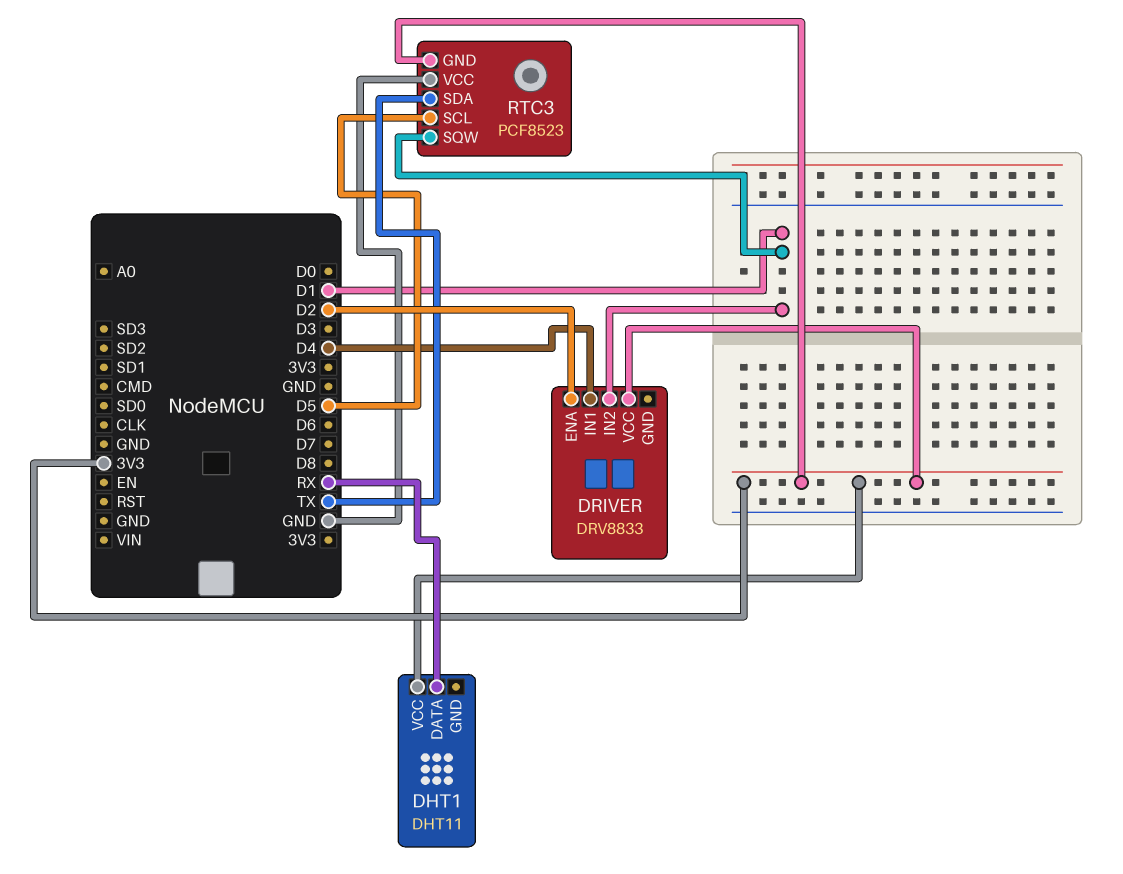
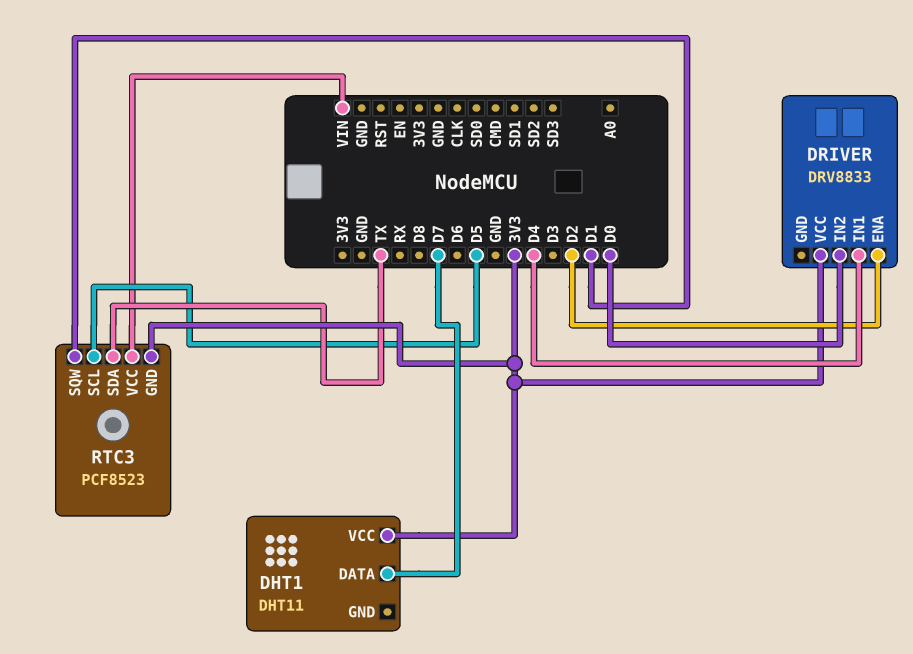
DHT1 pin DATA: RX -> D7
DRIVER pin IN2: D1 -> D0
RTC3 pin VCC: GND -> VIN

